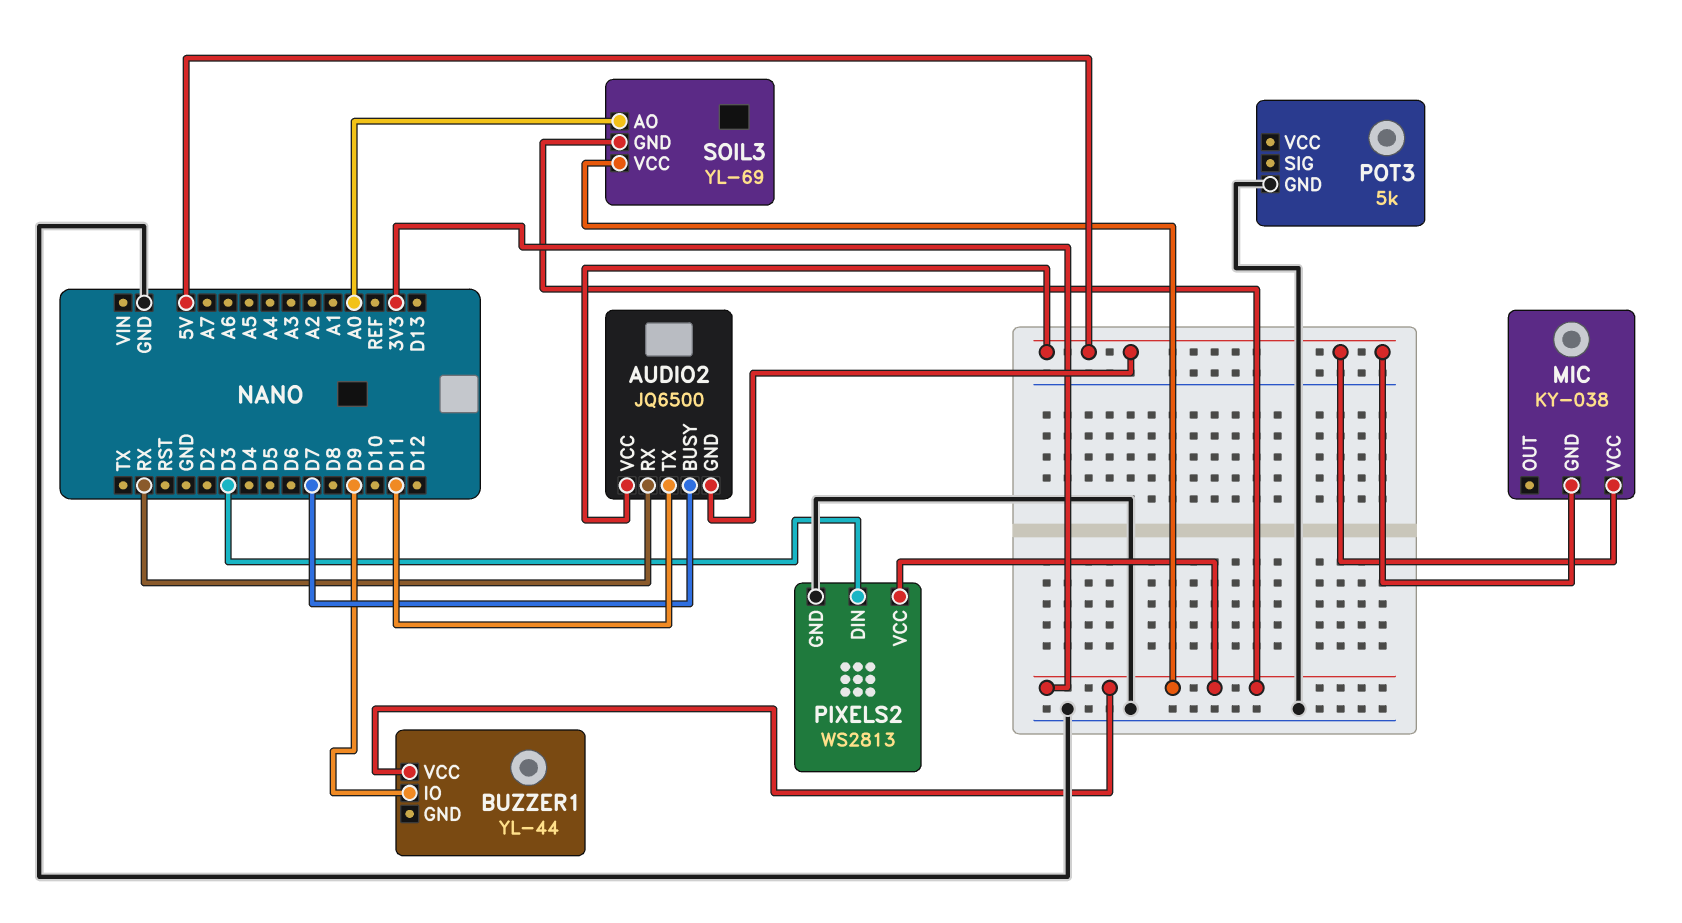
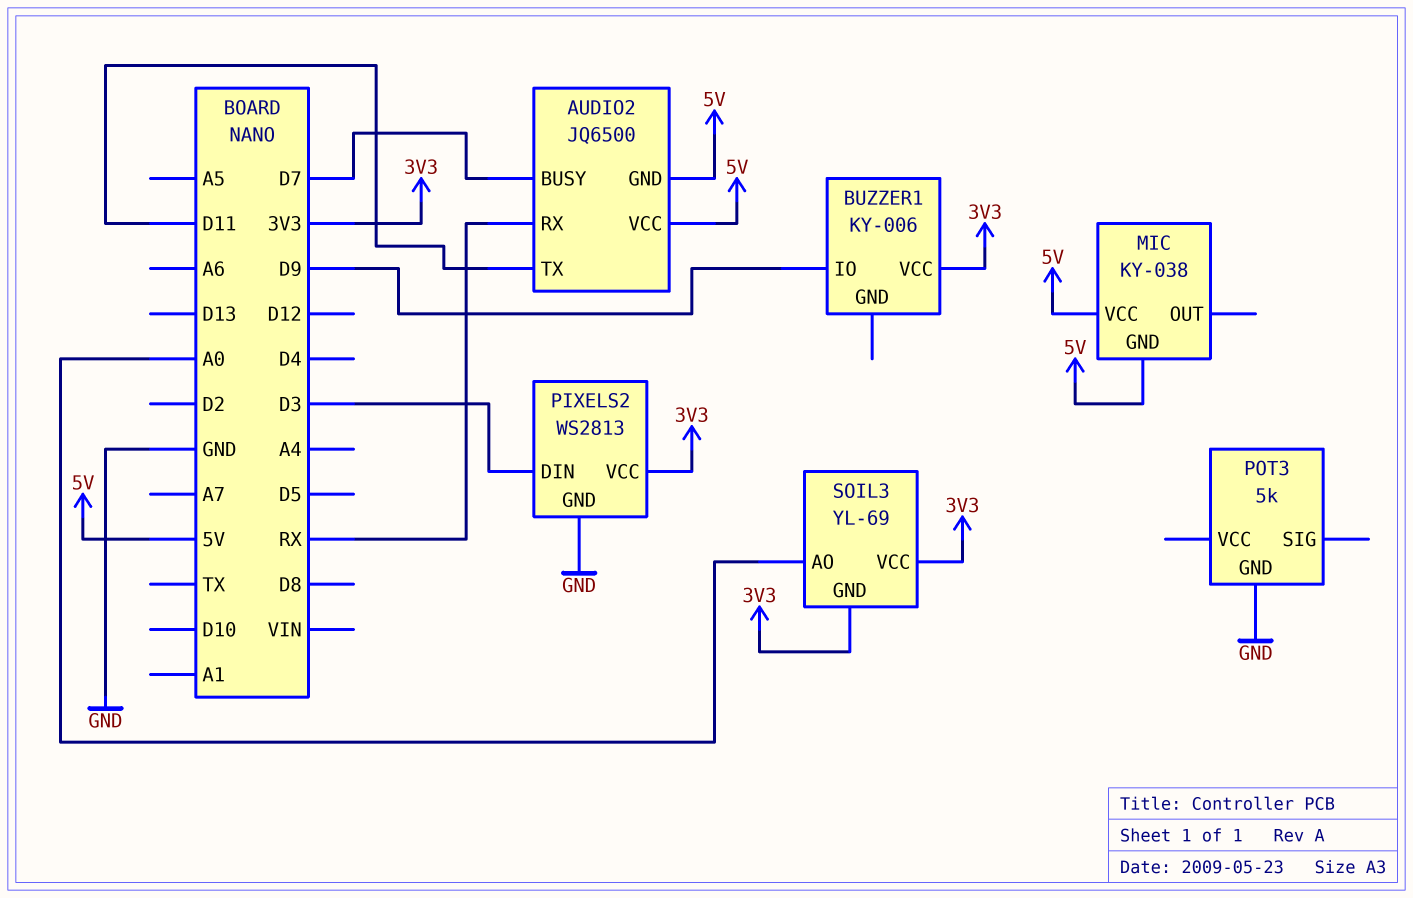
BUZZER1: YL-44 -> KY-006

